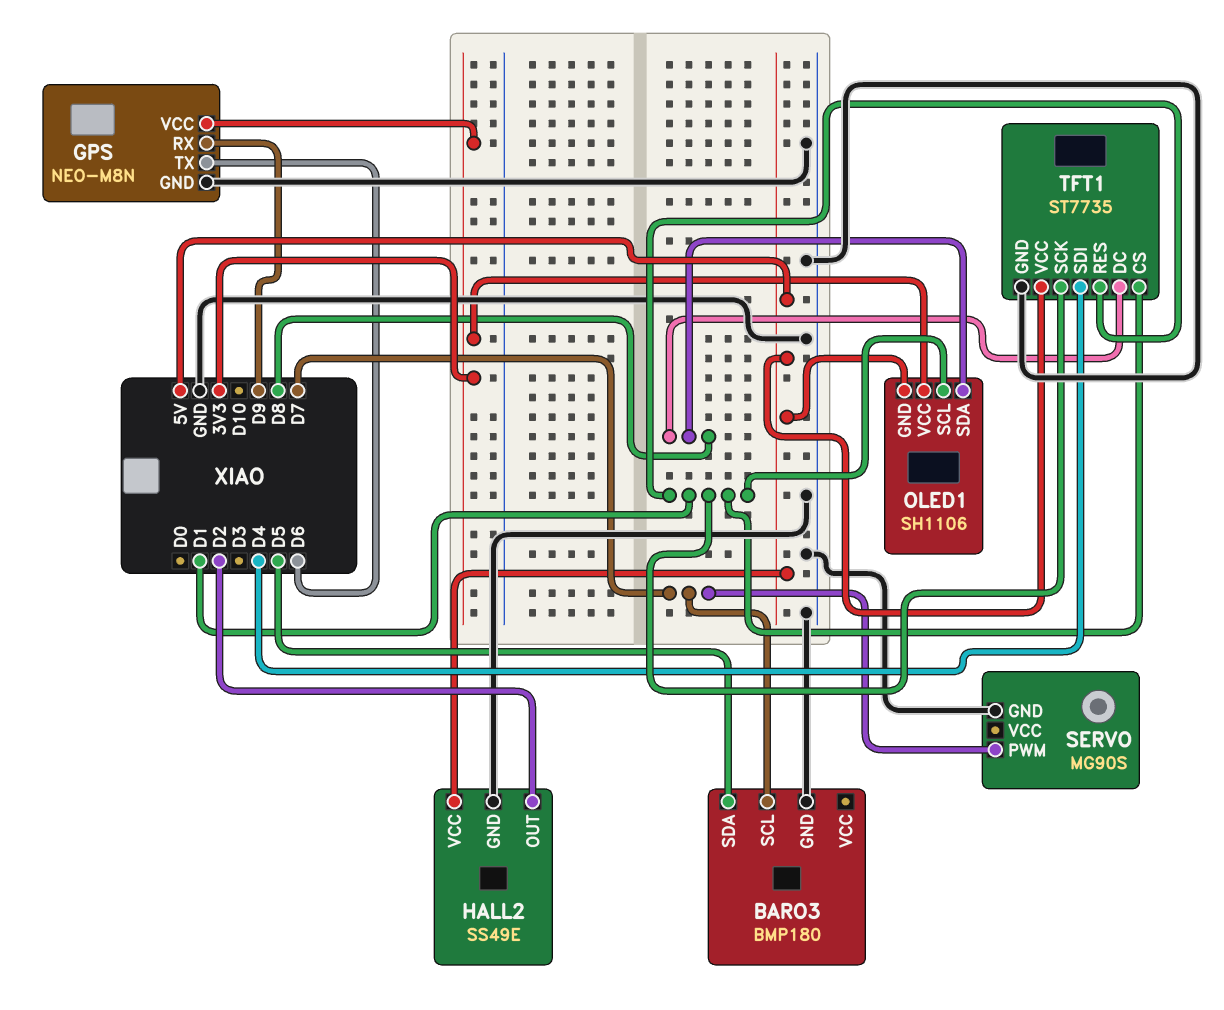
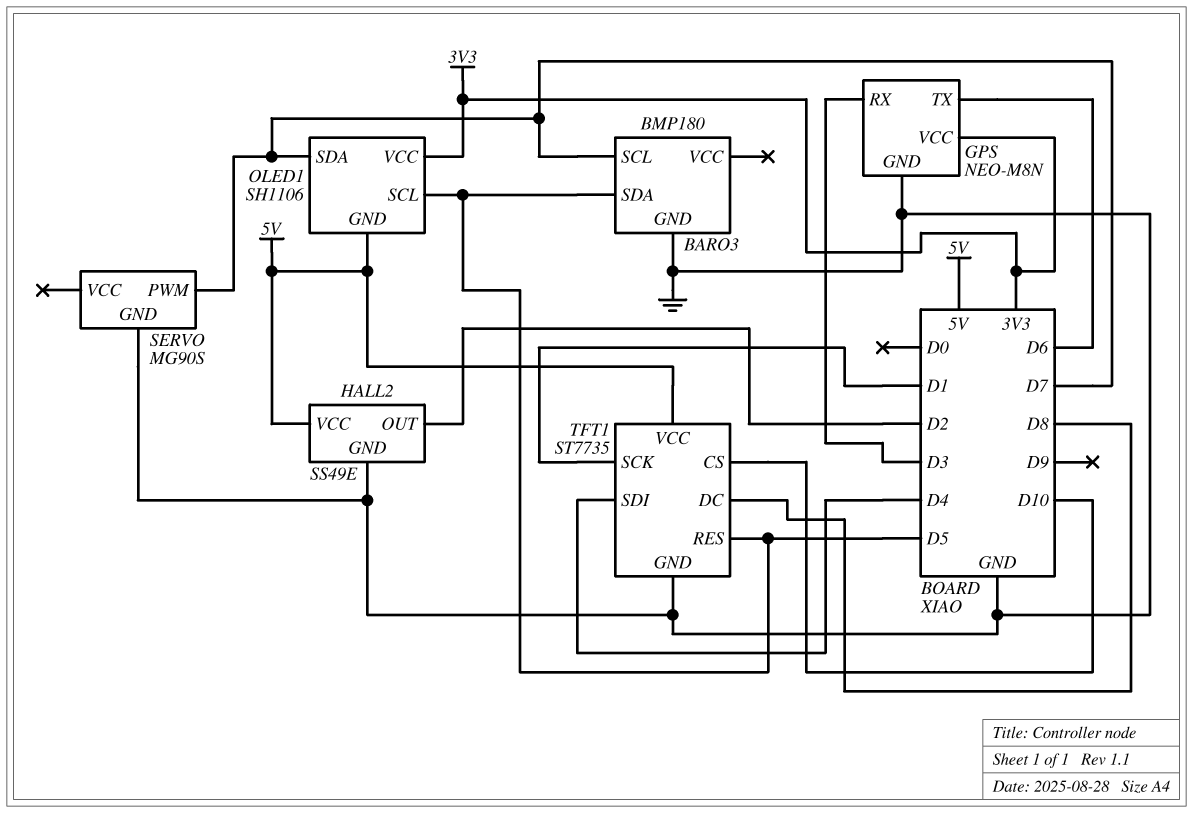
GPS pin RX: D9 -> D3
OLED1 pin SCL: D1 -> D5
OLED1 pin SDA: D8 -> D7
TFT1 pin CS: D1 -> D10
TFT1 pin RES: D1 -> D5

